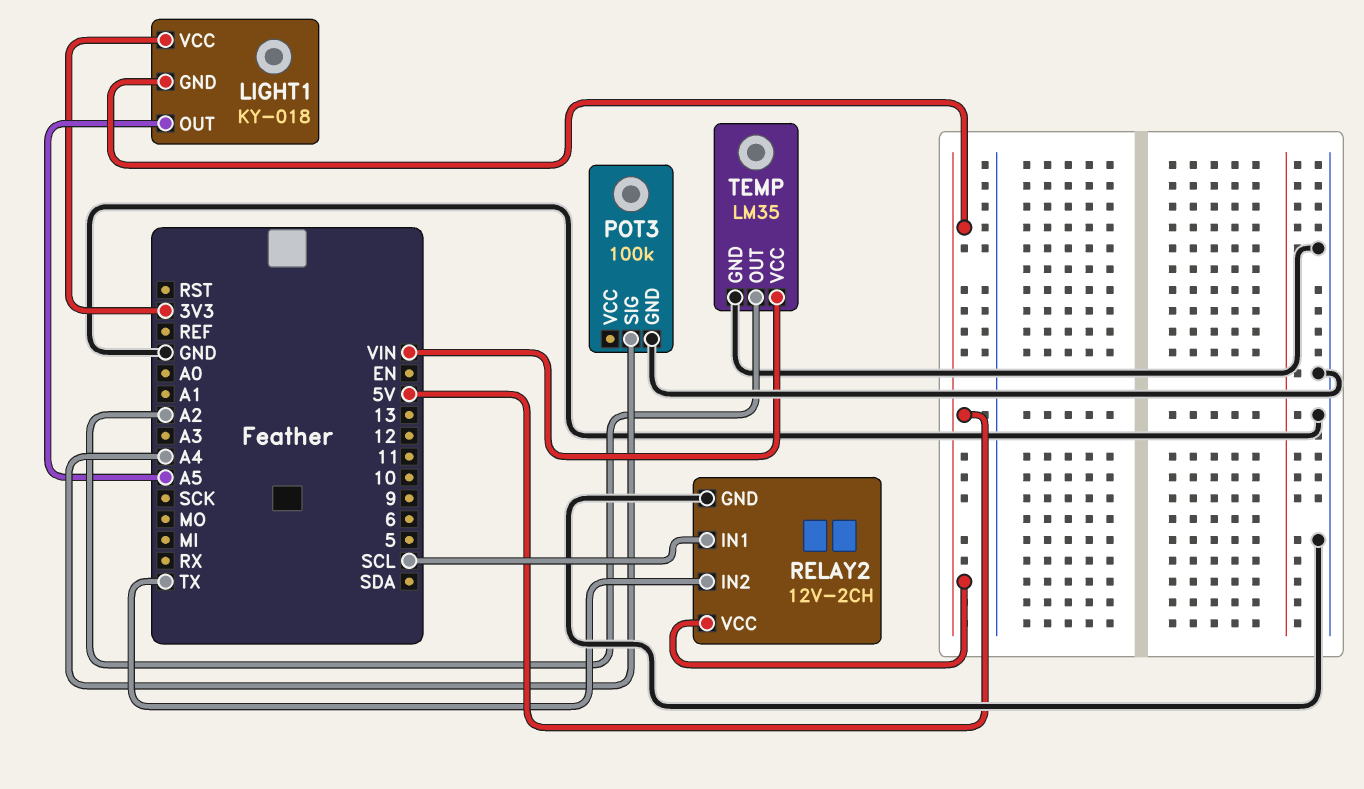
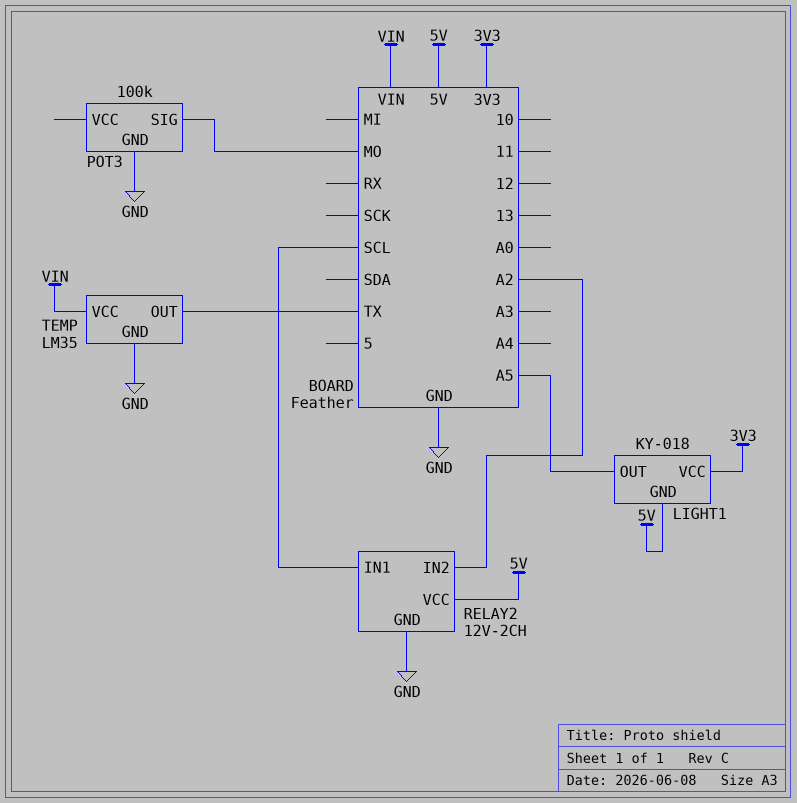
POT3 pin SIG: A4 -> MO
RELAY2 pin IN2: TX -> A2
TEMP pin OUT: A2 -> TX

